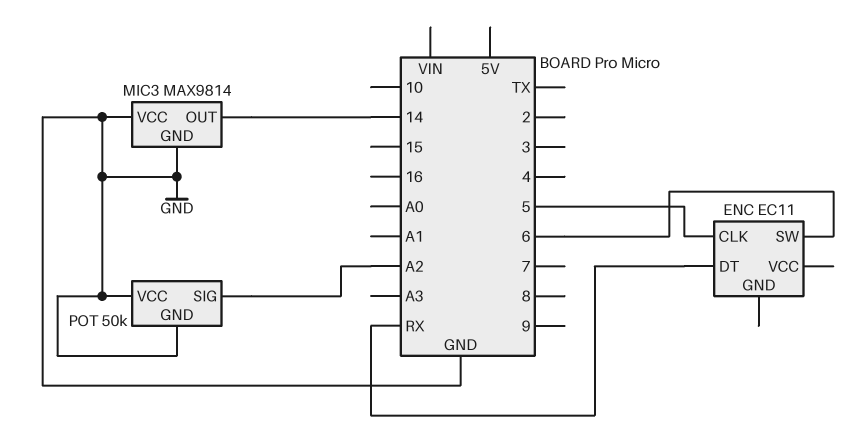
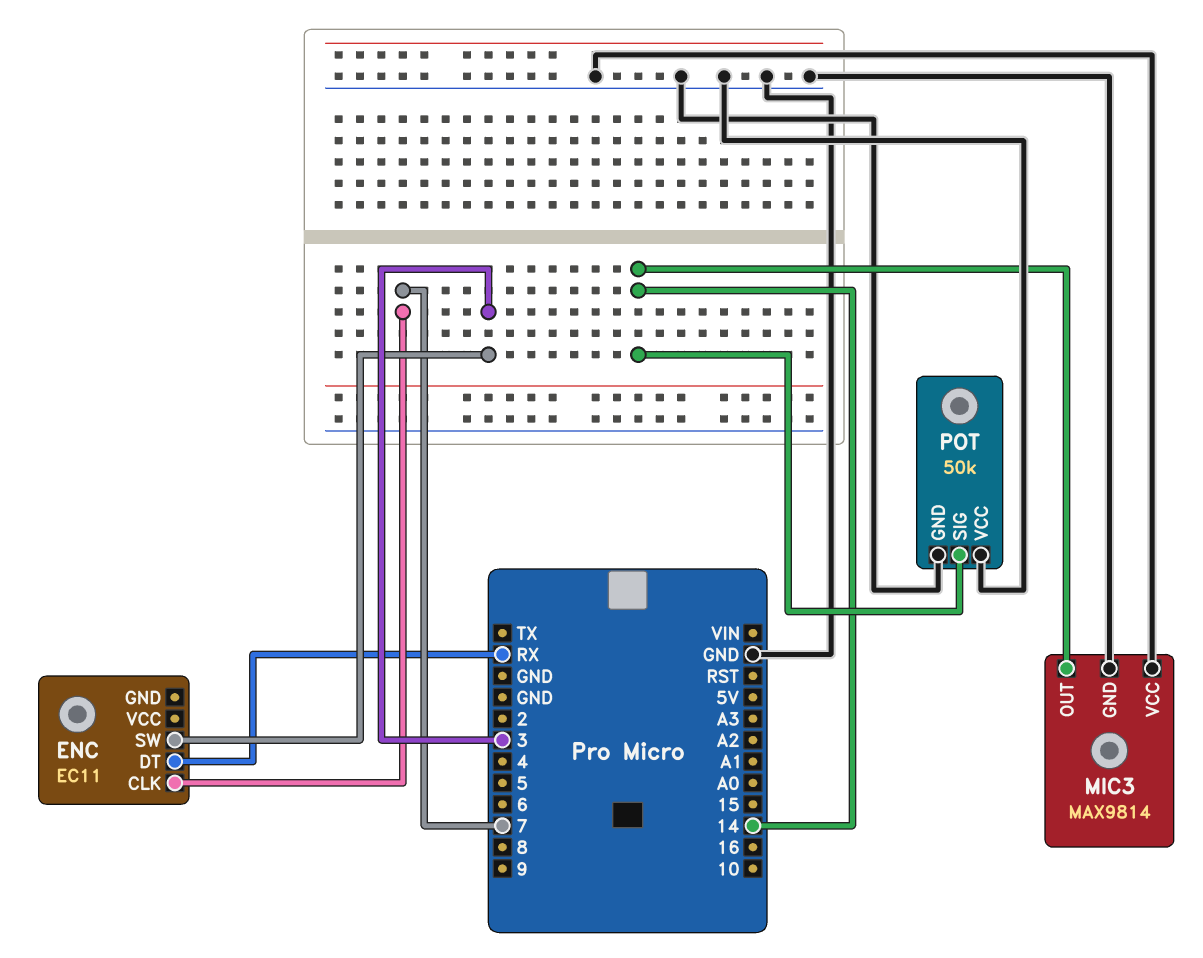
ENC pin CLK: 5 -> 7
ENC pin SW: 6 -> 3
POT pin SIG: A2 -> 14

